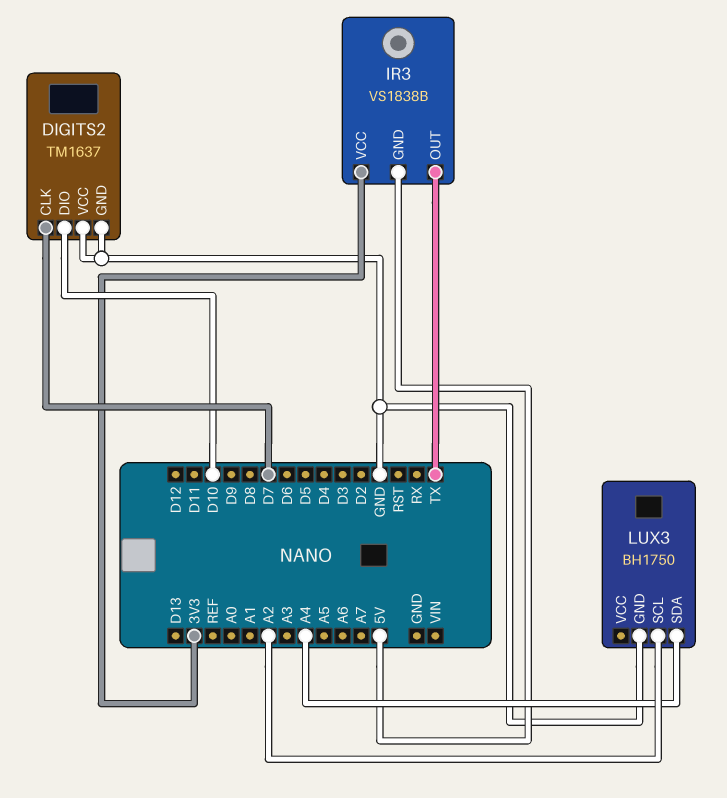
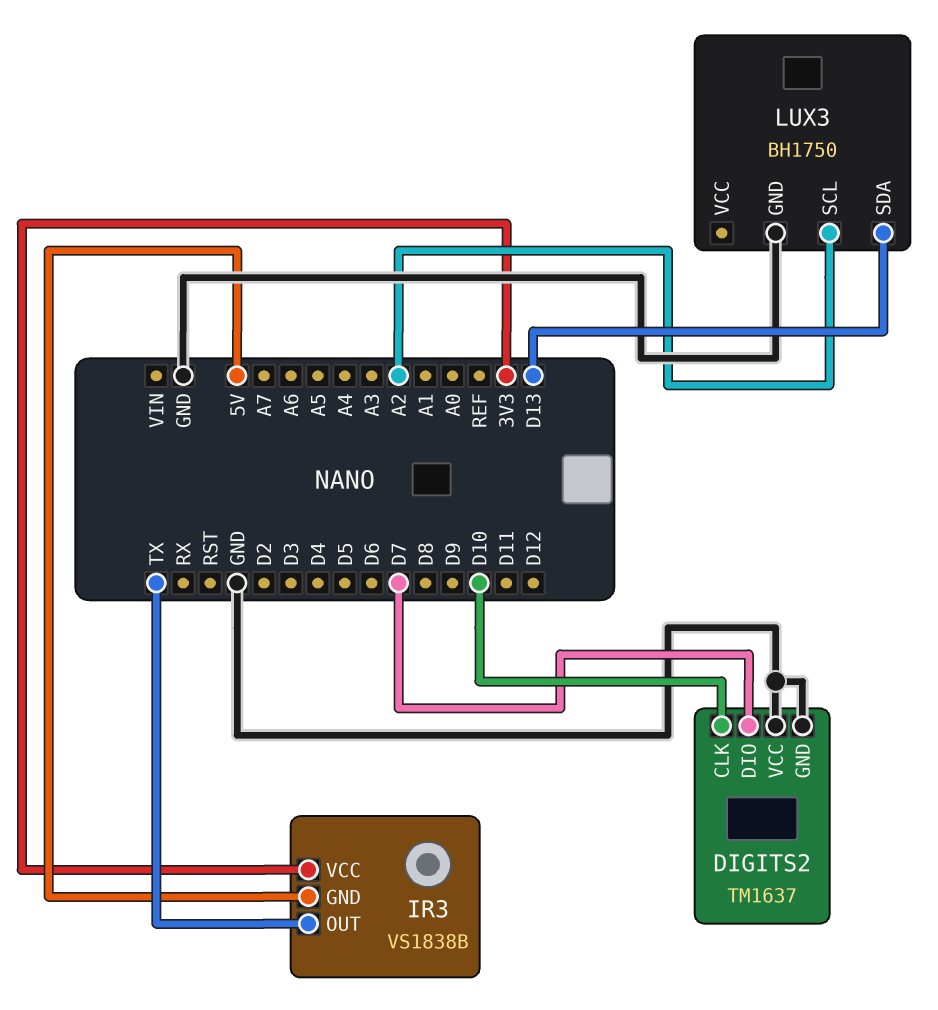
DIGITS2 pin CLK: D7 -> D10
DIGITS2 pin DIO: D10 -> D7
LUX3 pin SDA: A4 -> D13

